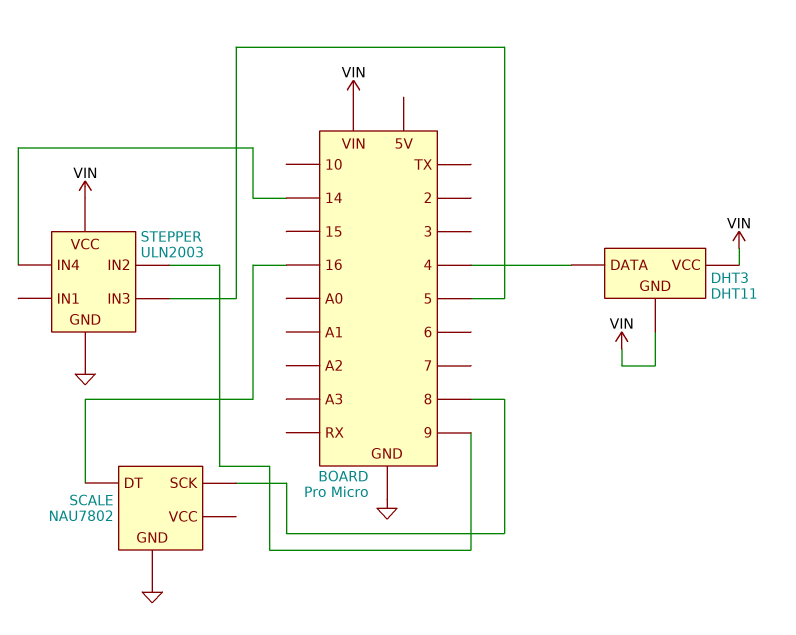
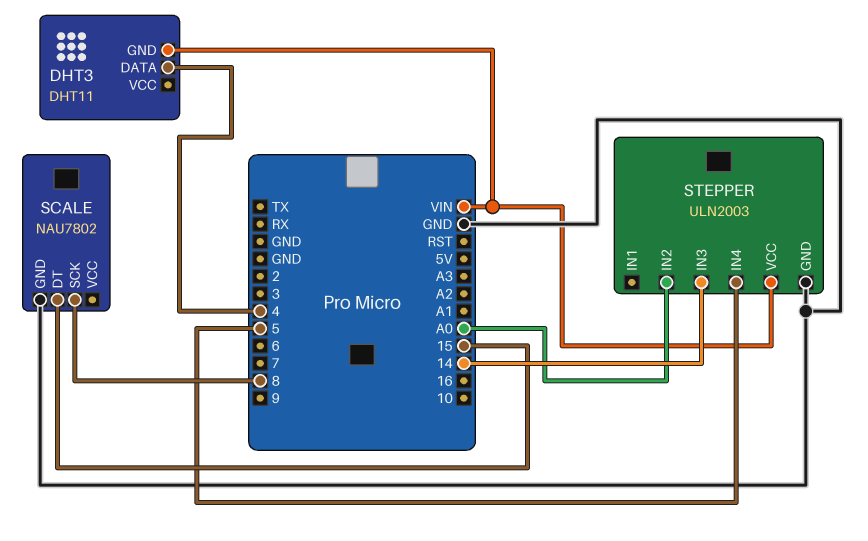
DHT3 pin VCC: VIN -> none
SCALE pin DT: 16 -> 15
STEPPER pin IN2: 9 -> A0
STEPPER pin IN3: 5 -> 14
STEPPER pin IN4: 14 -> 5

